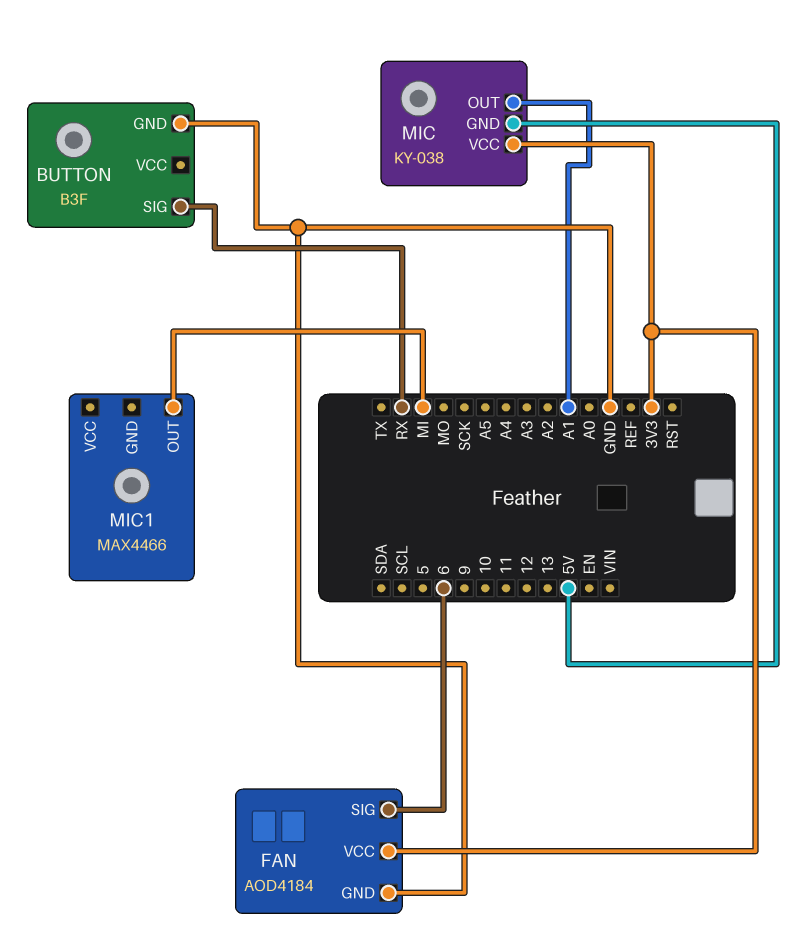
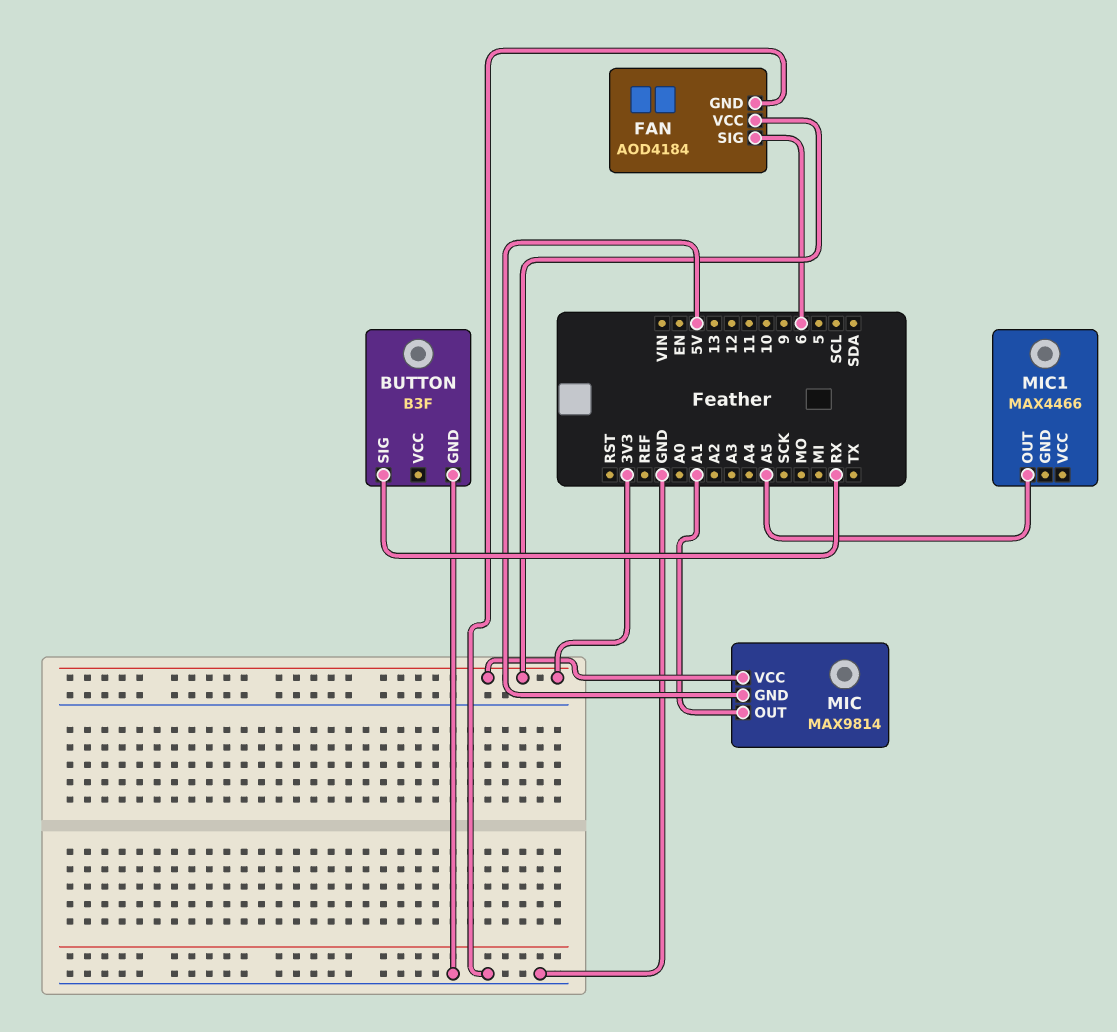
MIC: KY-038 -> MAX9814
MIC1 pin OUT: MI -> A5

